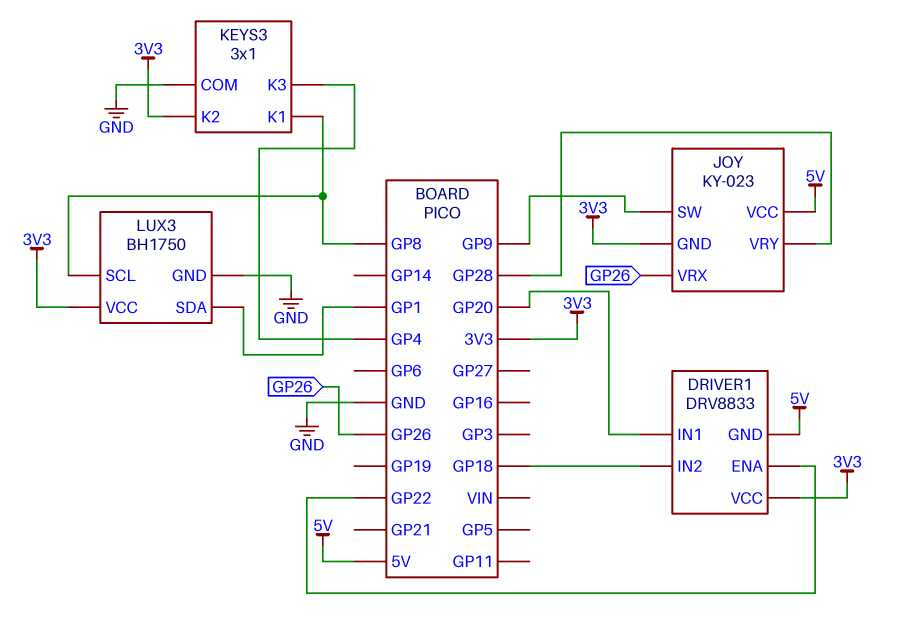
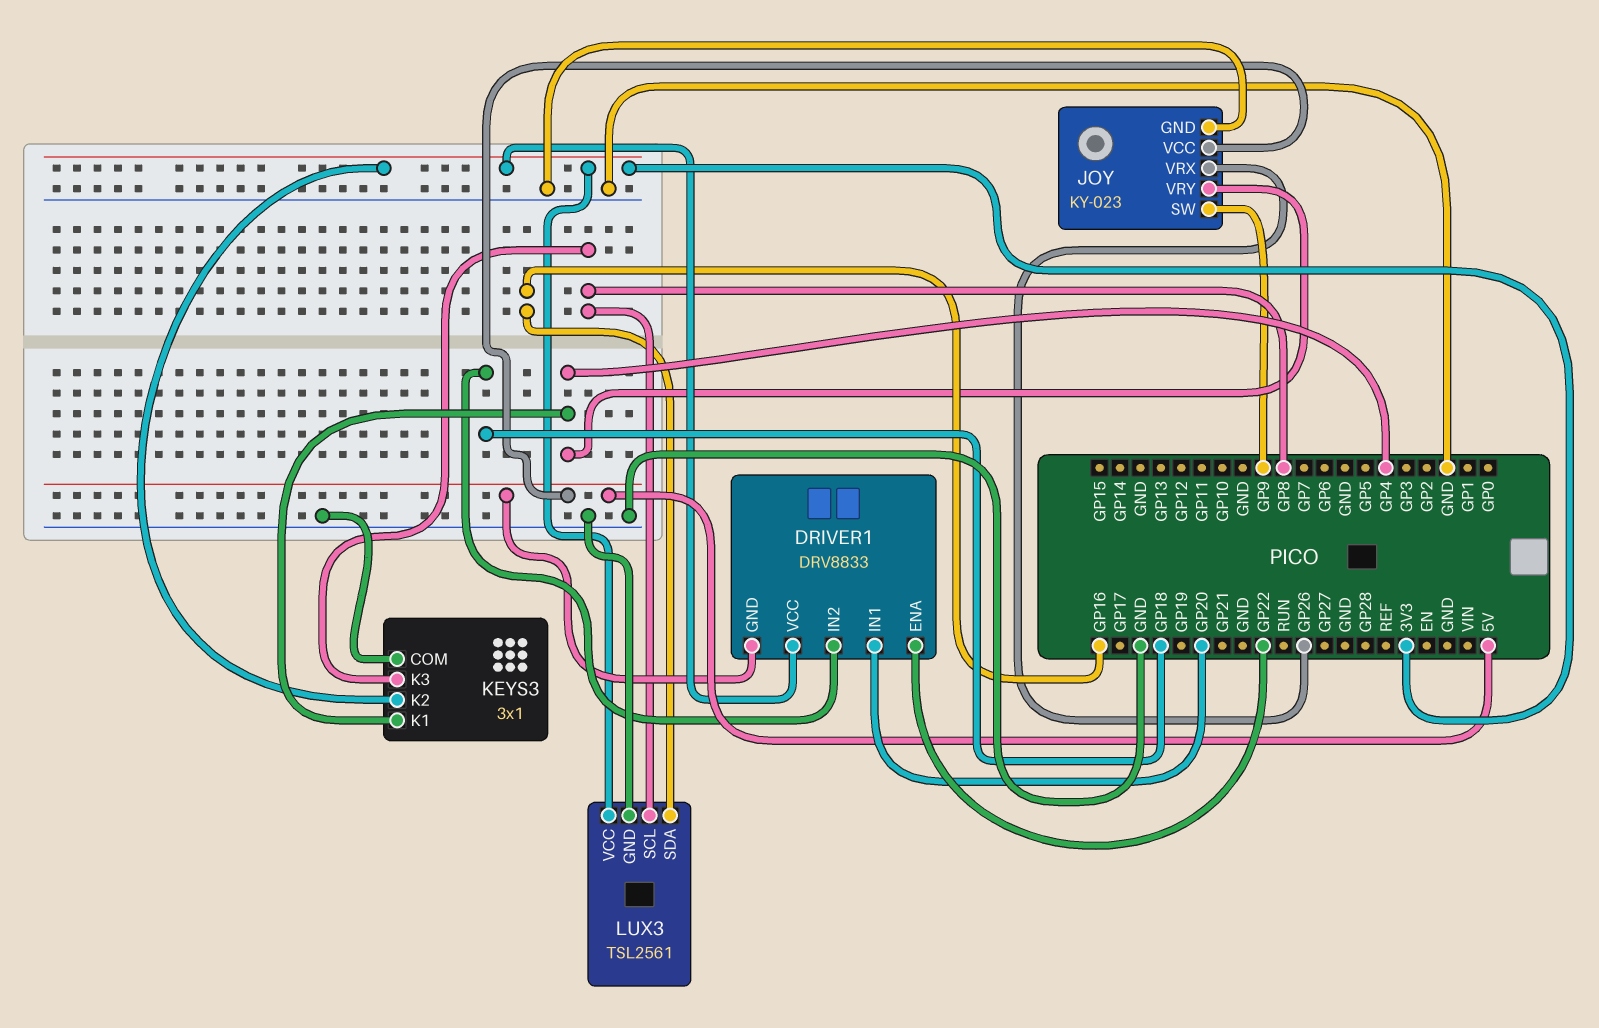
JOY pin GND: 3V3 -> GND
JOY pin VRY: GP28 -> GP4
KEYS3 pin K1: GP8 -> GP4
KEYS3 pin K3: GP4 -> GP8
LUX3: BH1750 -> TSL2561
LUX3 pin SDA: GP1 -> GP16

